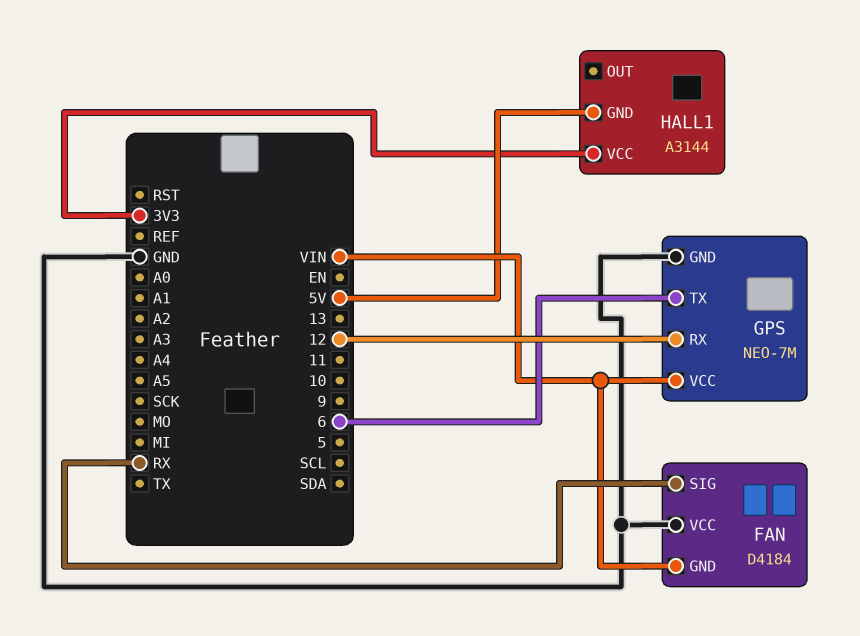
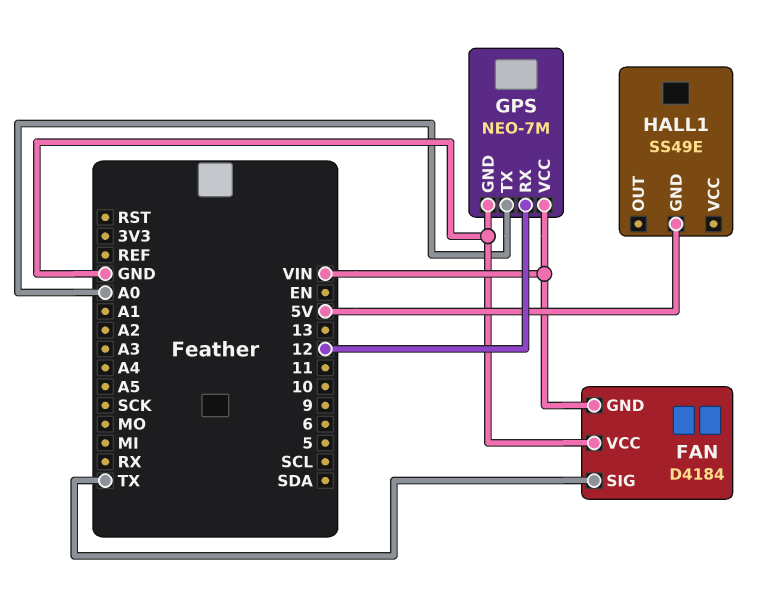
FAN pin SIG: RX -> TX
GPS pin TX: 6 -> A0
HALL1: A3144 -> SS49E
HALL1 pin VCC: 3V3 -> none

